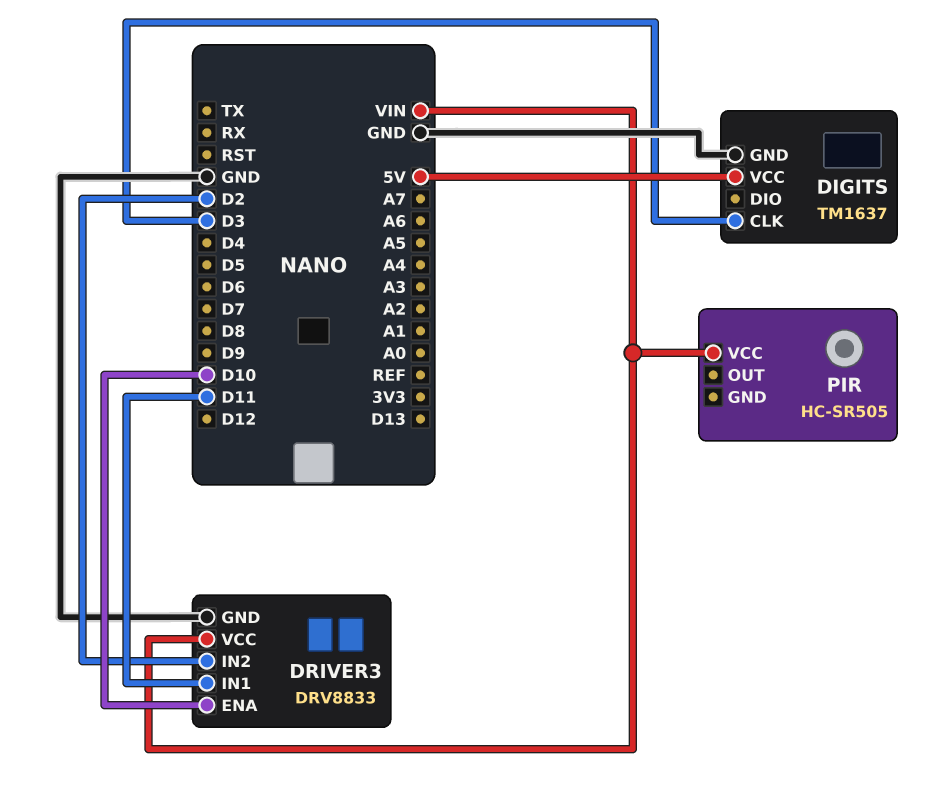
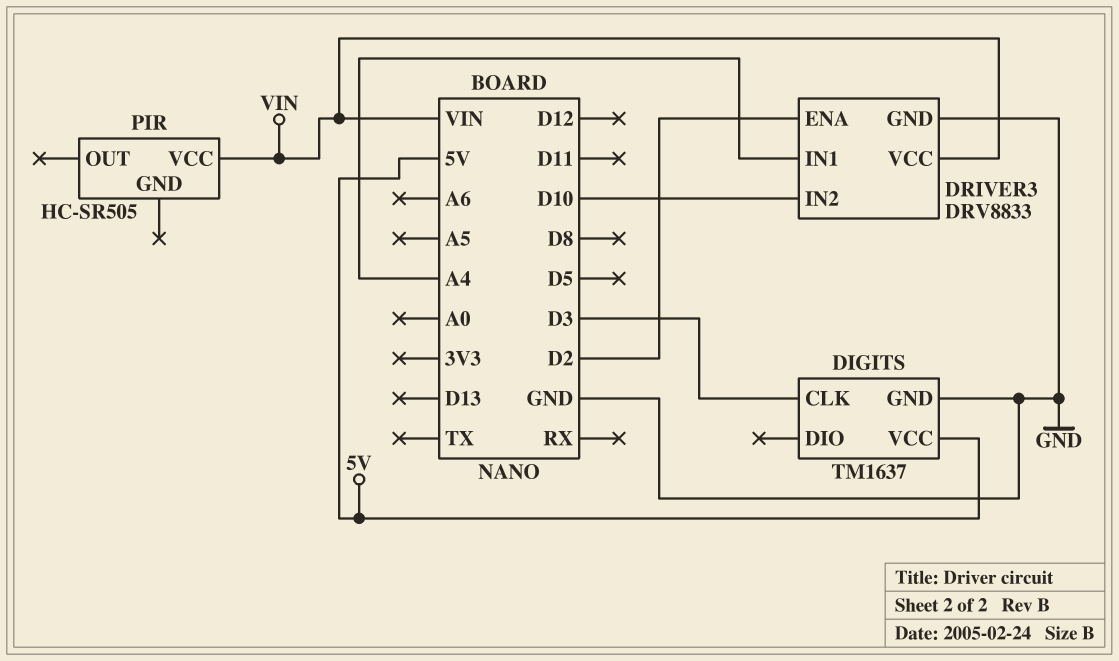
DRIVER3 pin ENA: D10 -> D2
DRIVER3 pin IN1: D11 -> A4
DRIVER3 pin IN2: D2 -> D10

